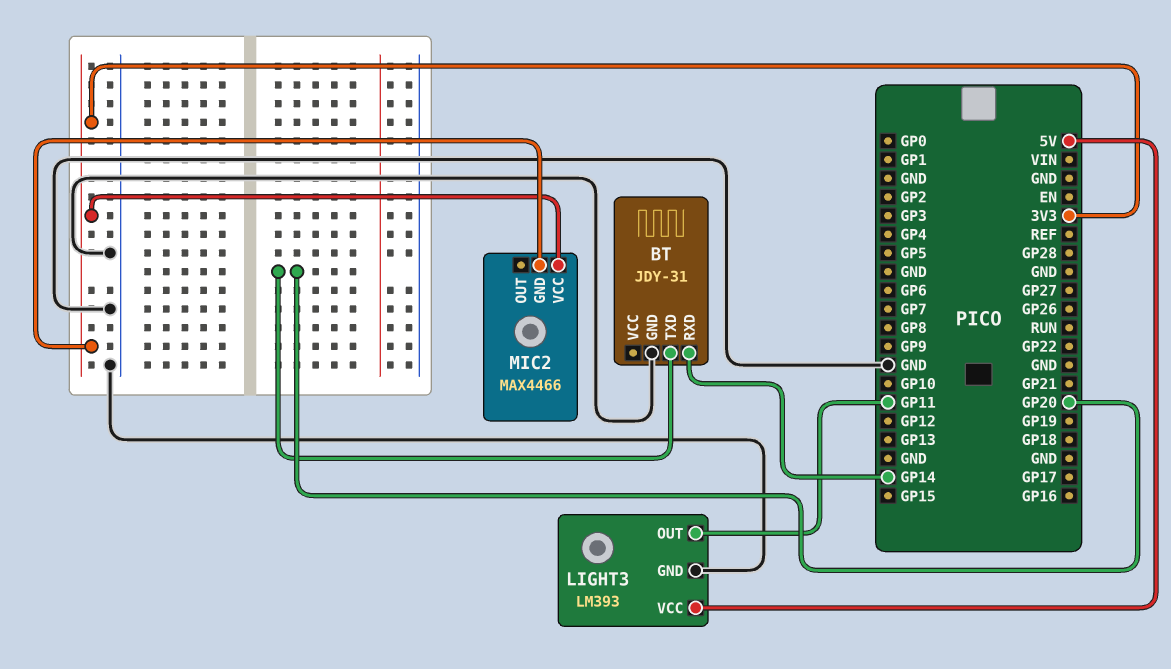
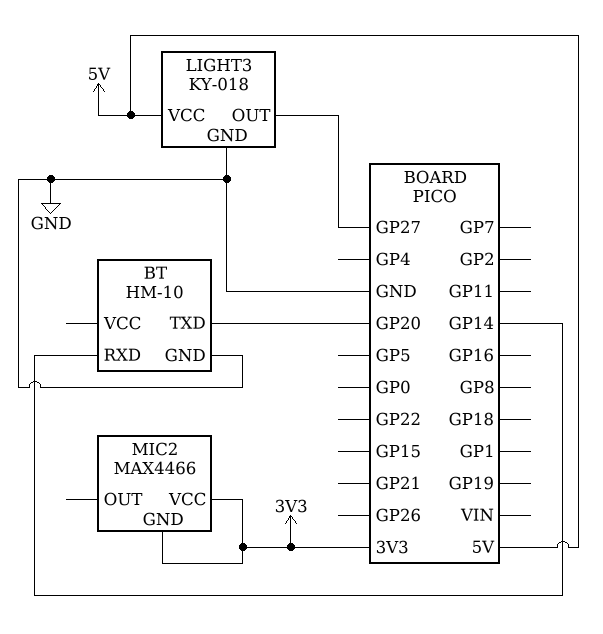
BT: JDY-31 -> HM-10
LIGHT3: LM393 -> KY-018
LIGHT3 pin OUT: GP11 -> GP27

